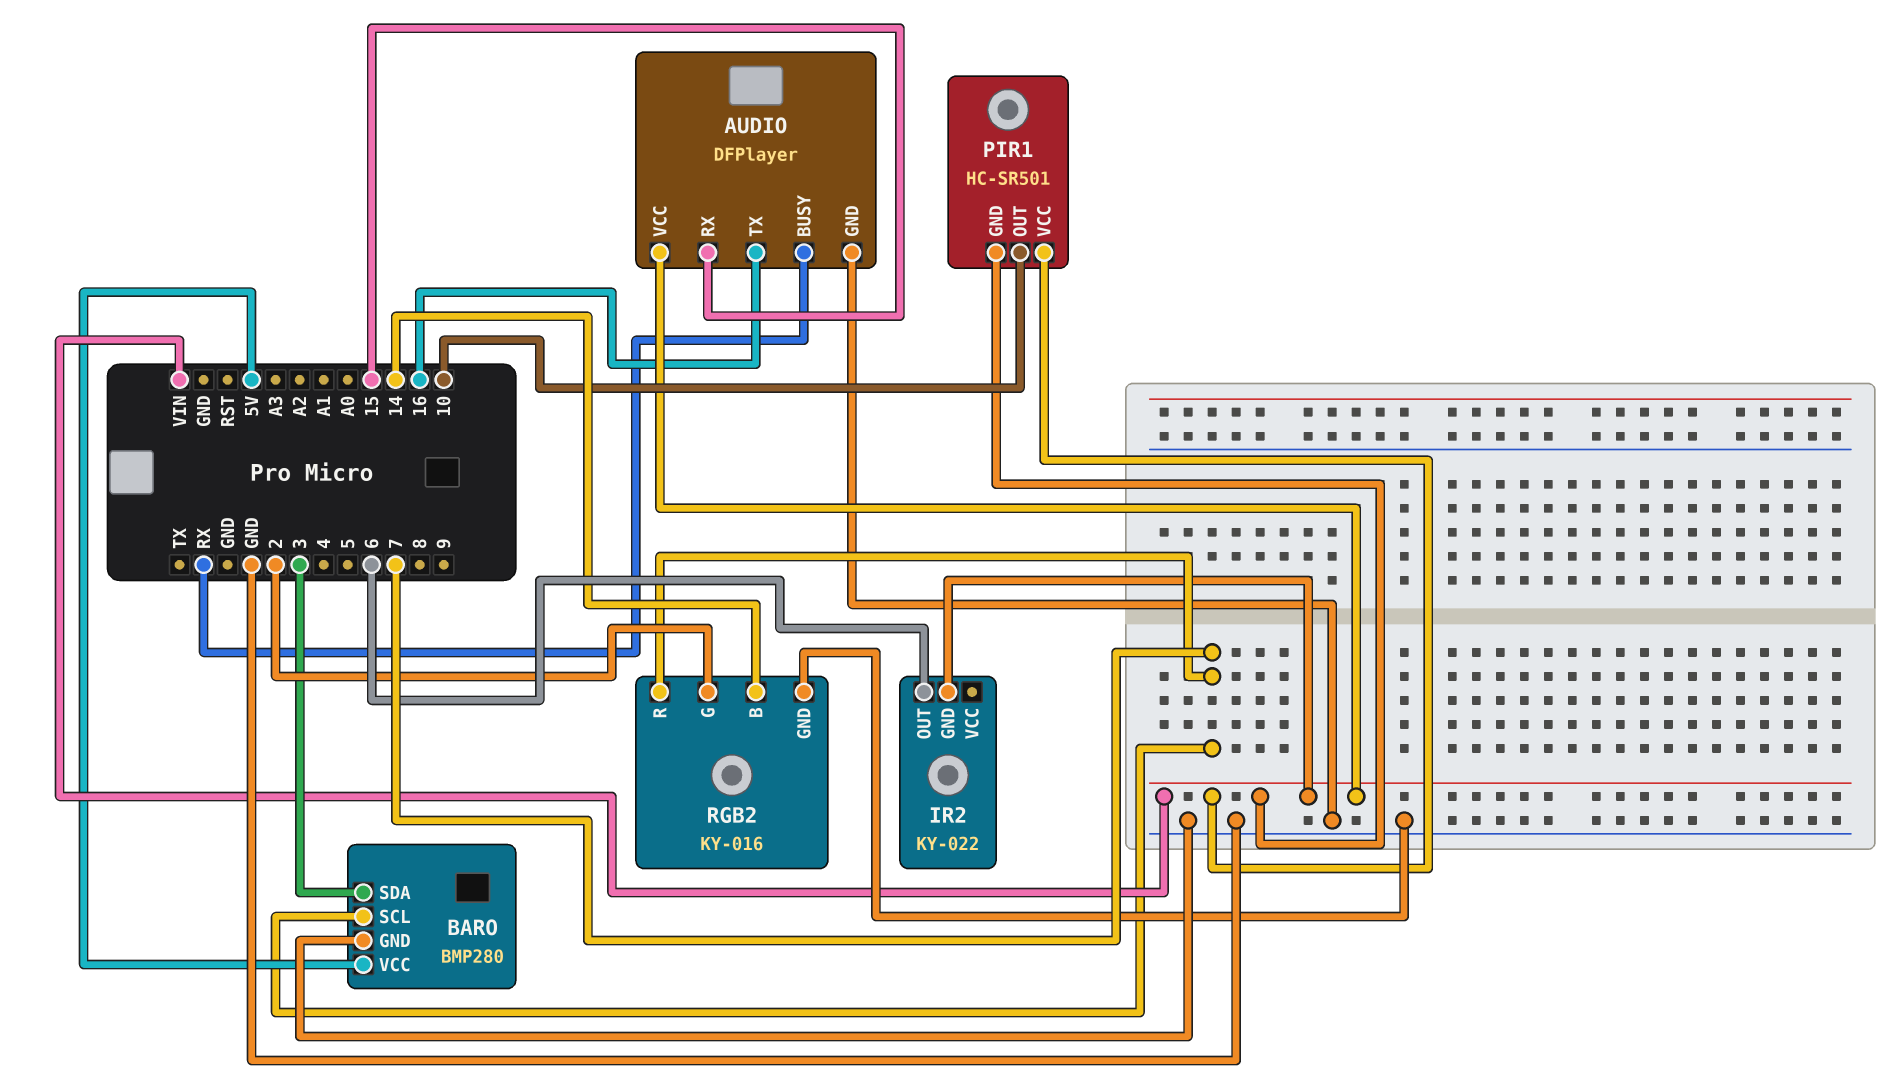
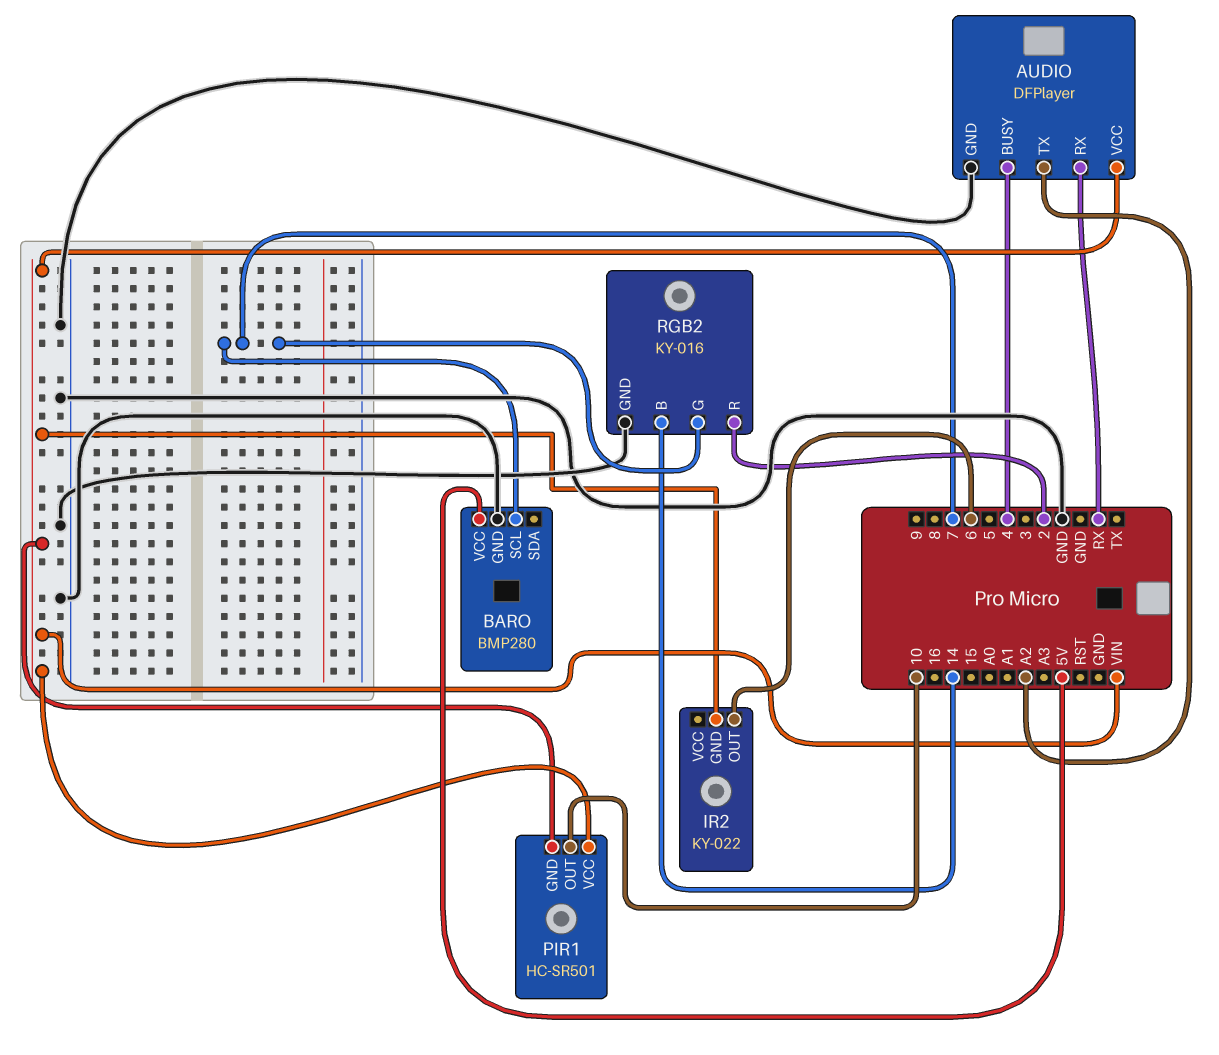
AUDIO pin BUSY: RX -> 4
AUDIO pin RX: 15 -> RX
AUDIO pin TX: 16 -> A2
BARO pin SDA: 3 -> none
RGB2 pin G: 2 -> 7
RGB2 pin R: 7 -> 2

